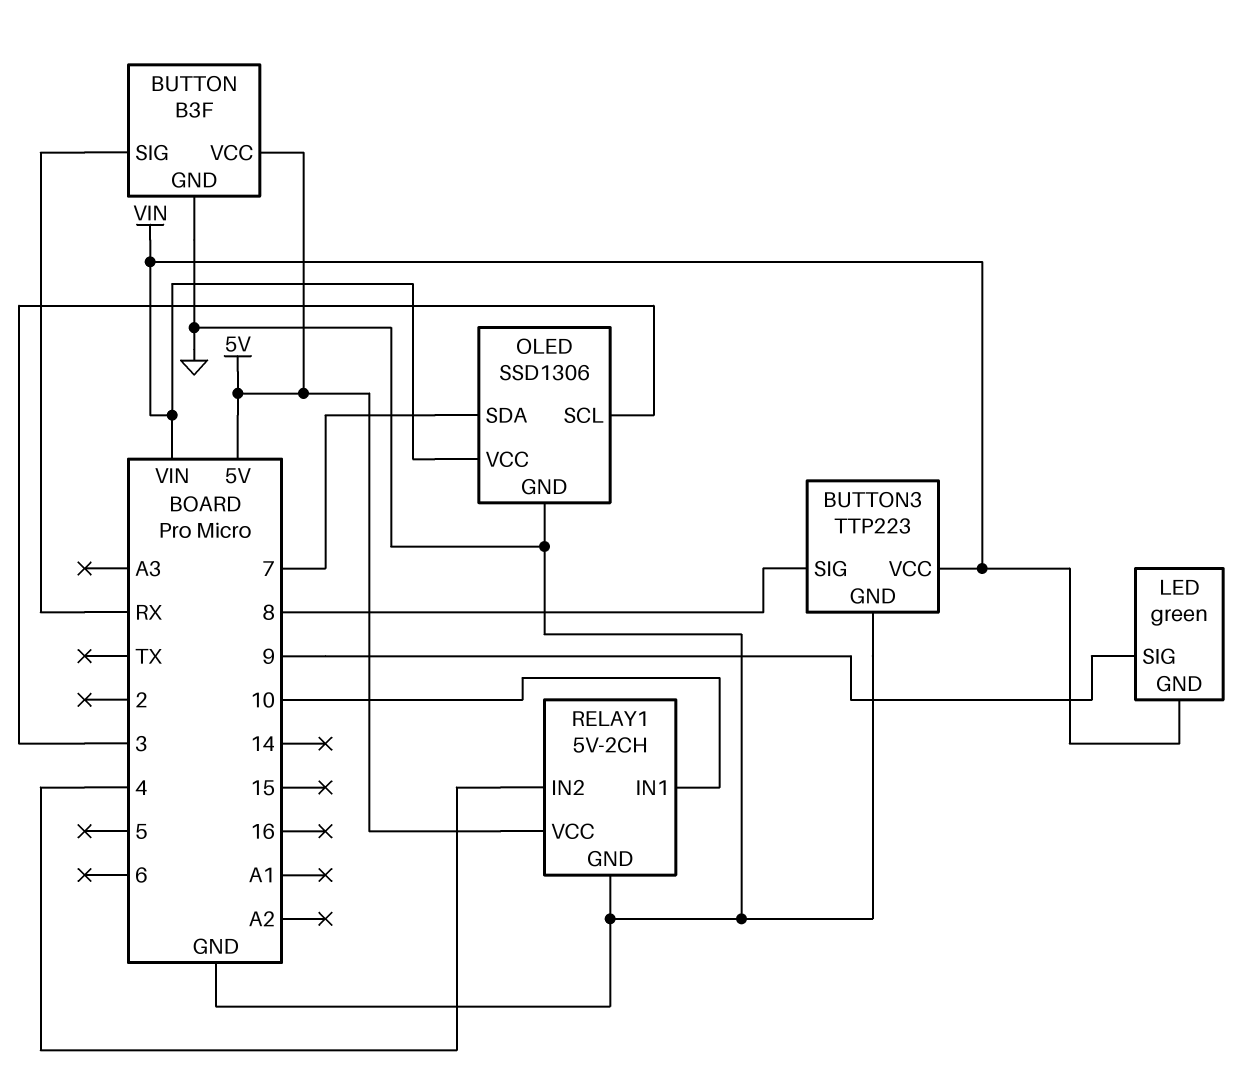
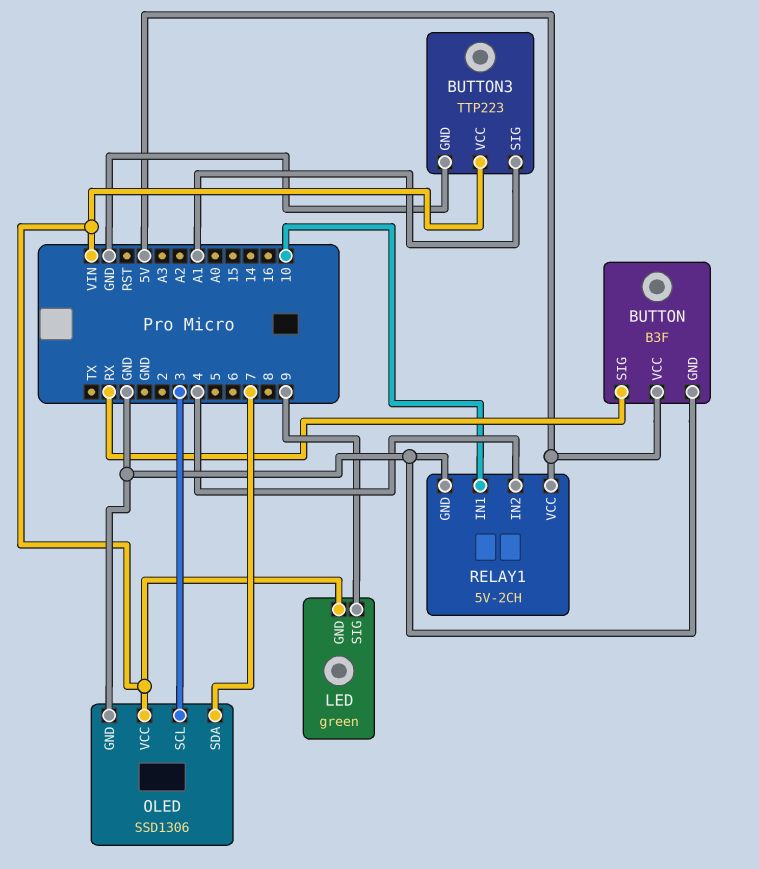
BUTTON3 pin SIG: 8 -> A1

